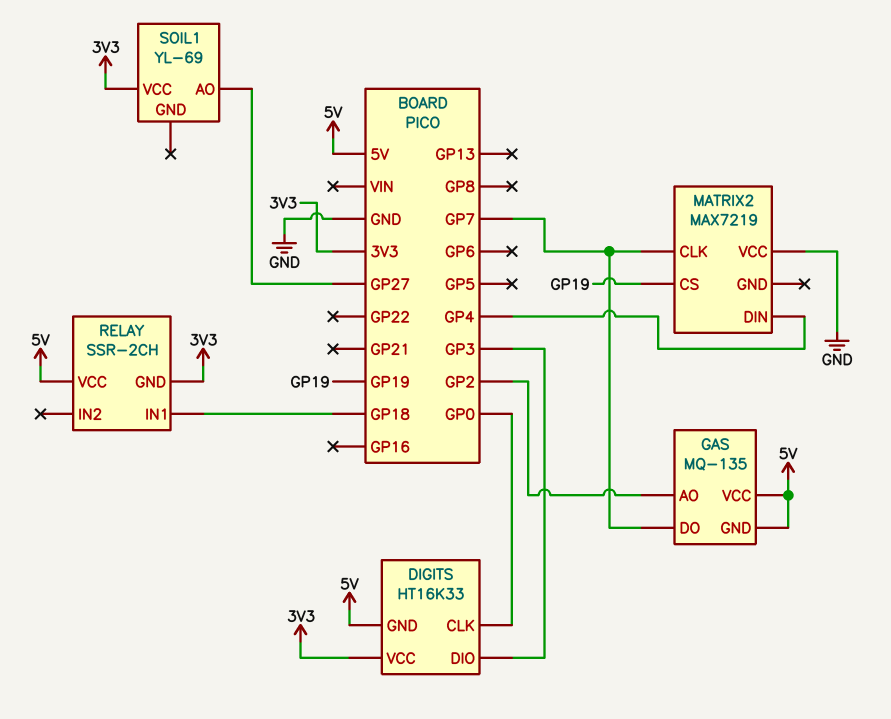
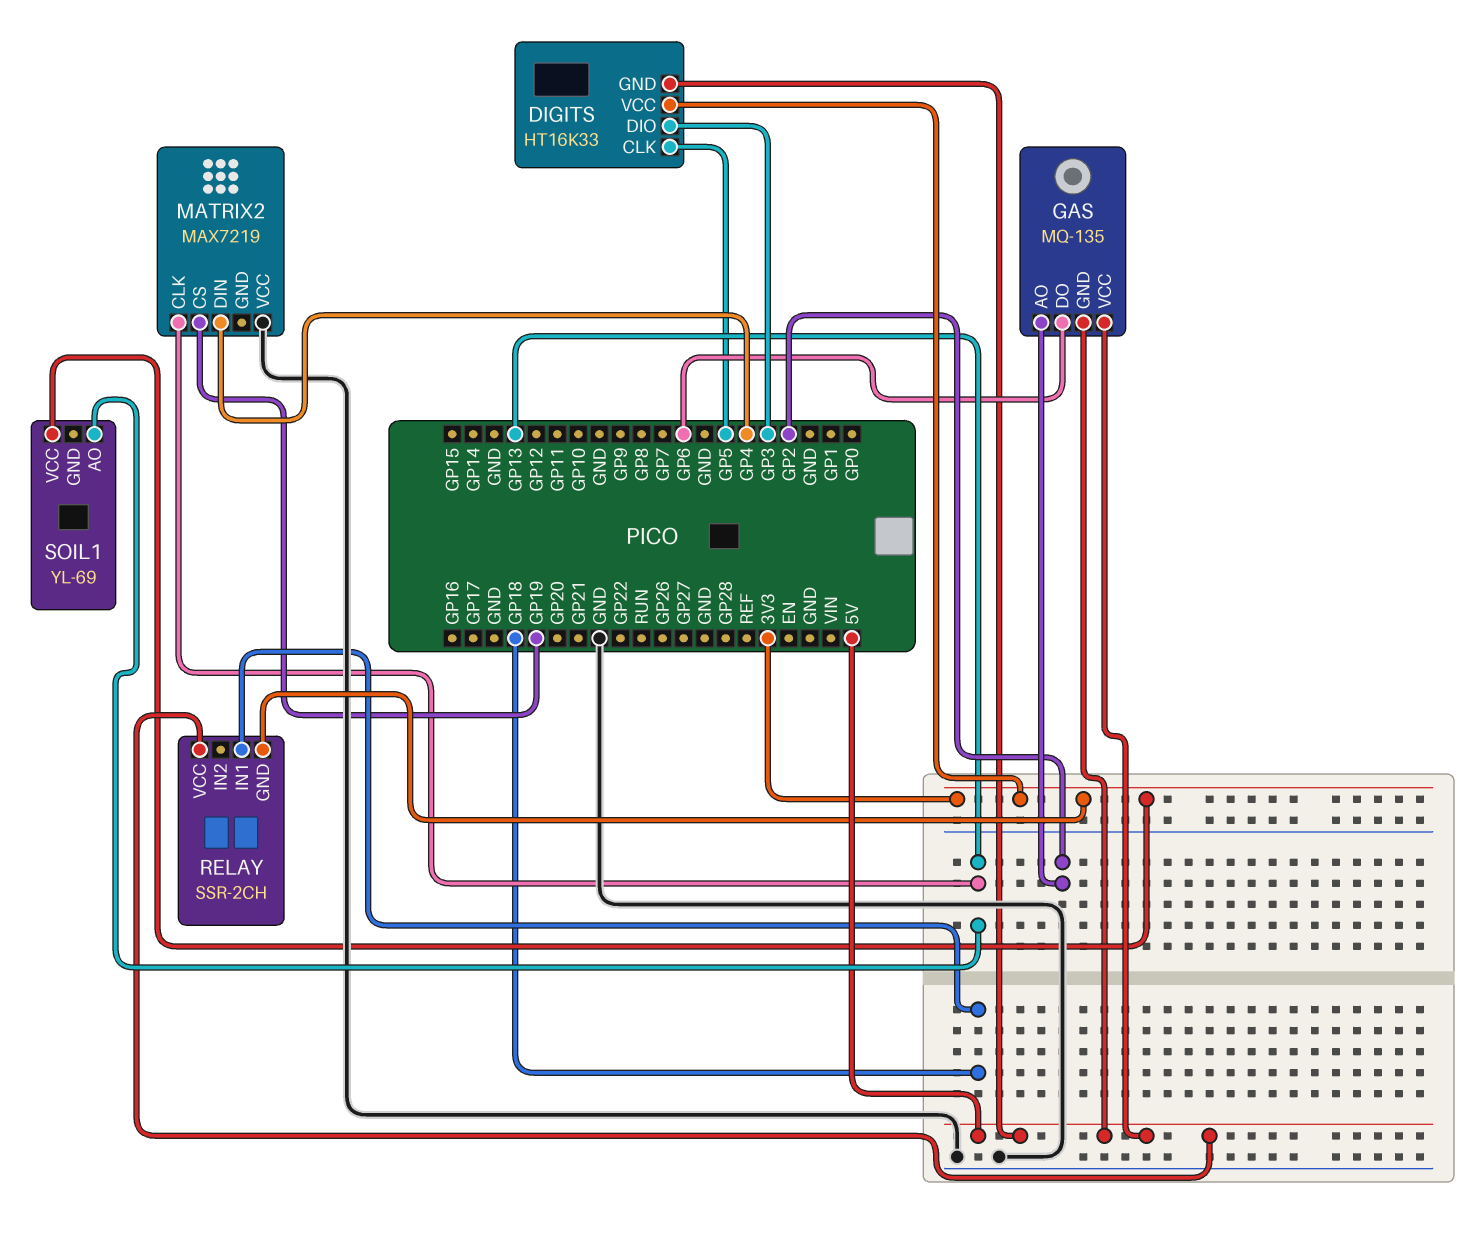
DIGITS pin CLK: GP0 -> GP5
GAS pin DO: GP7 -> GP6
MATRIX2 pin CLK: GP7 -> GP13
SOIL1 pin AO: GP27 -> GP13

